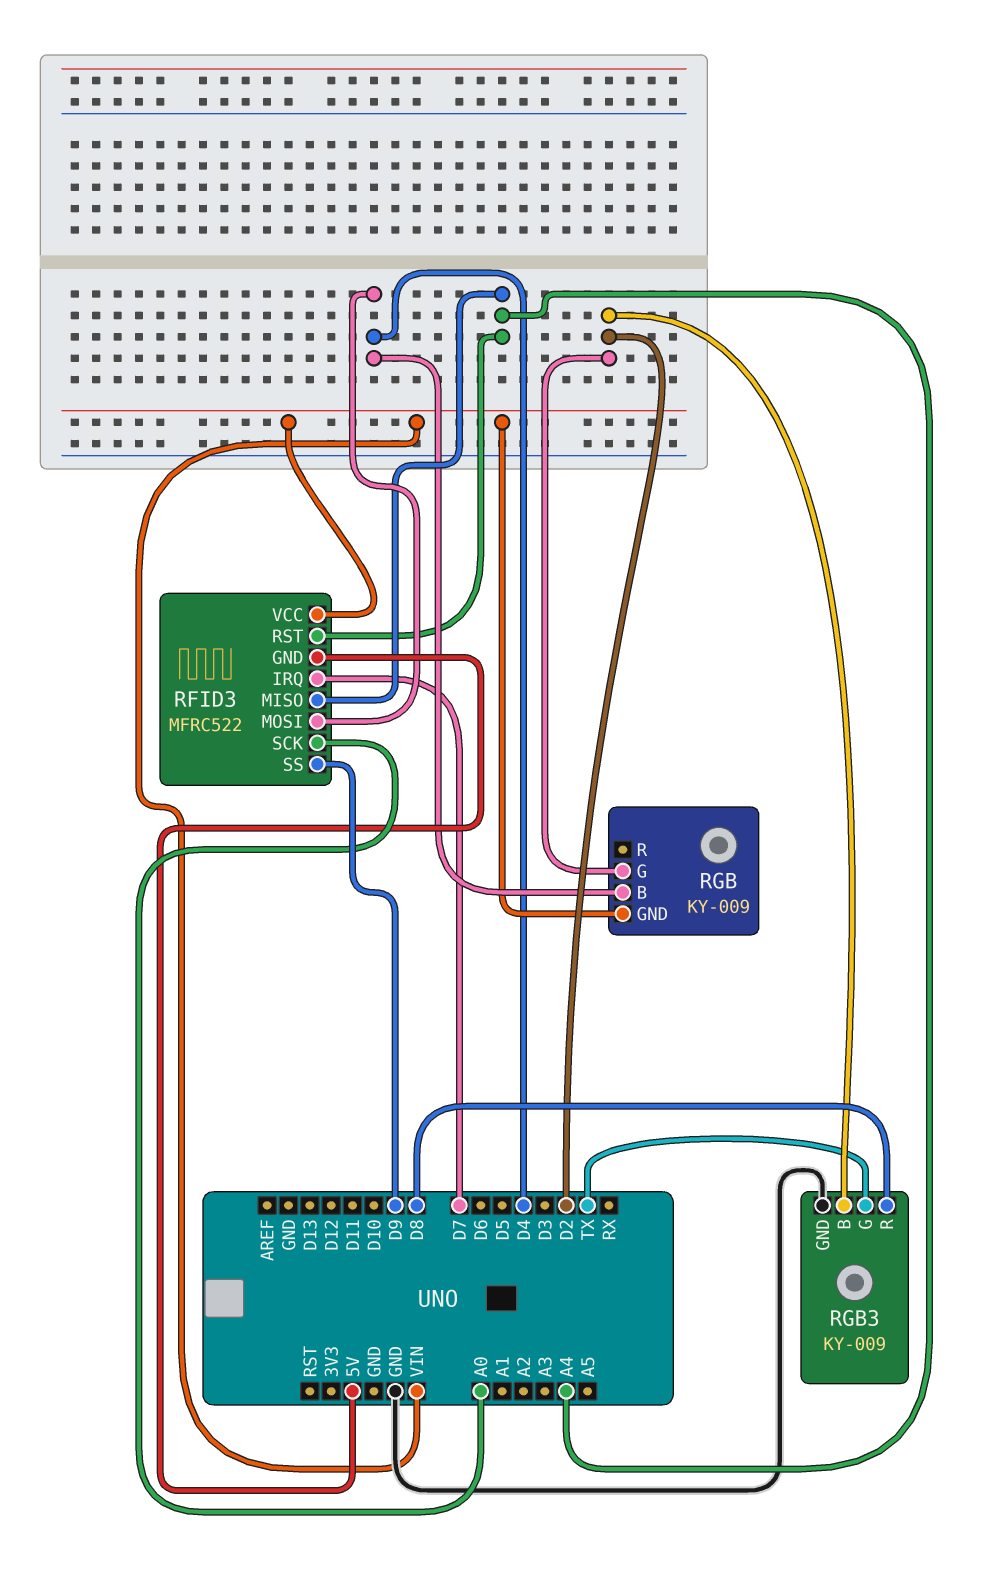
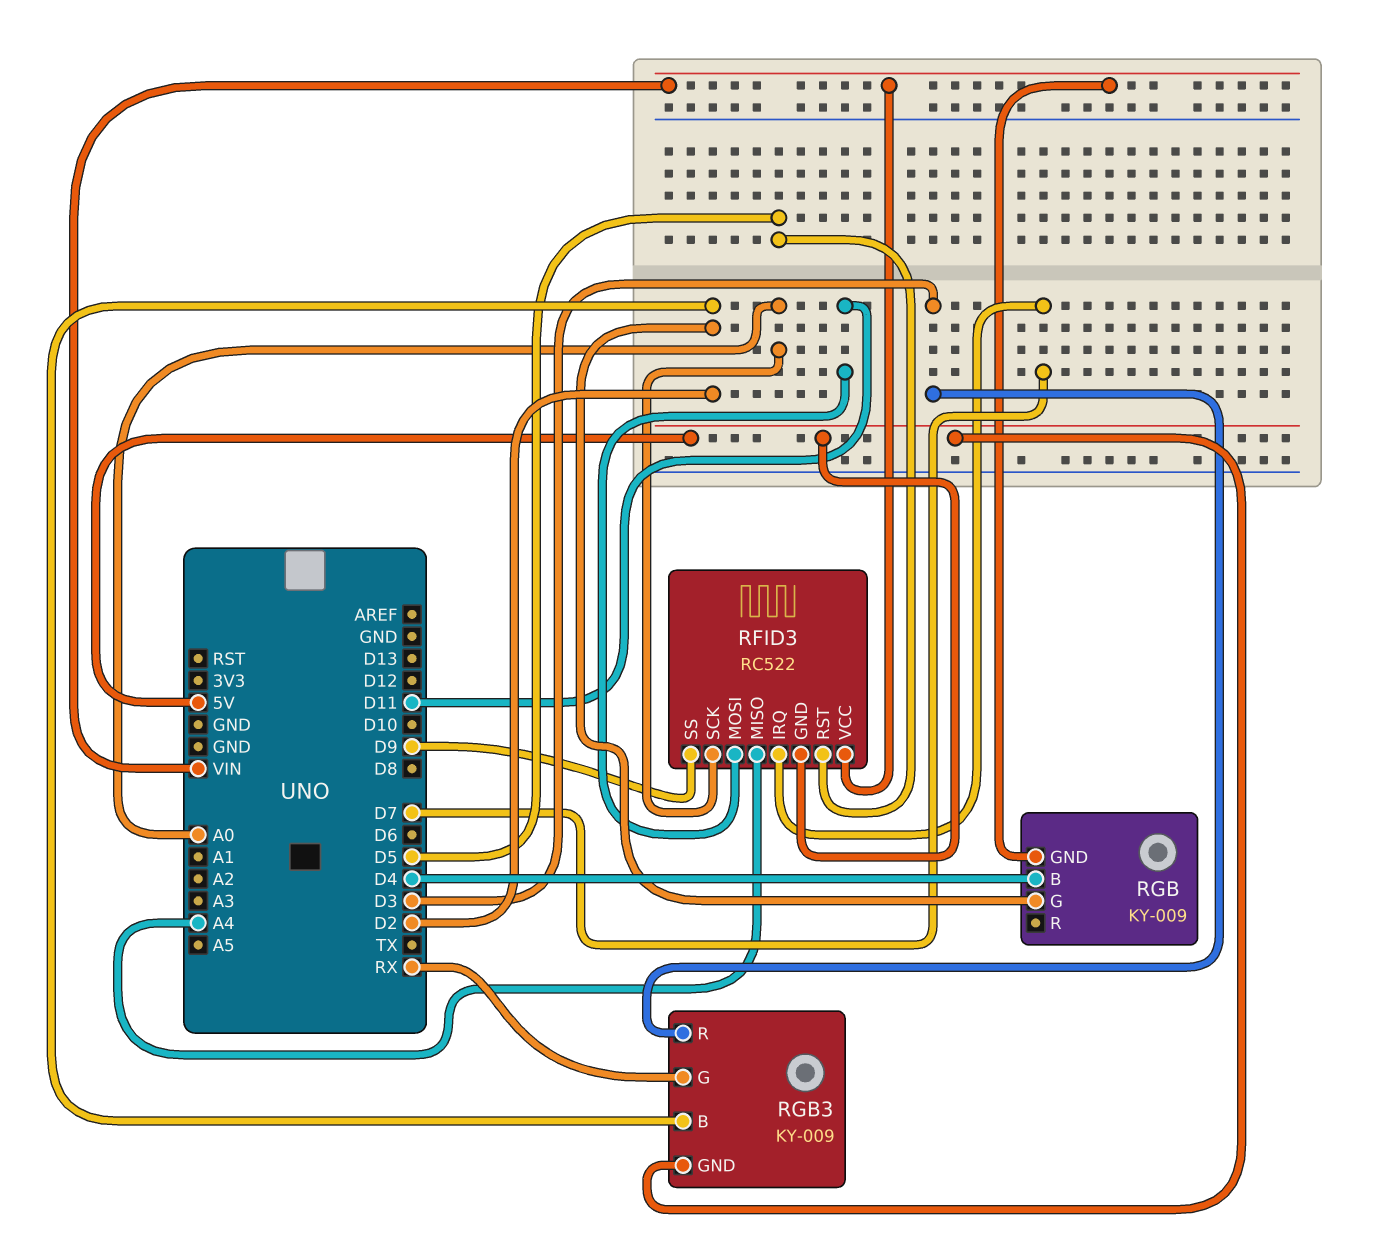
RFID3: MFRC522 -> RC522
RFID3 pin MOSI: D4 -> D11
RFID3 pin RST: A4 -> D5
RGB3 pin G: TX -> RX
RGB3 pin GND: GND -> 5V
RGB3 pin R: D8 -> D3

